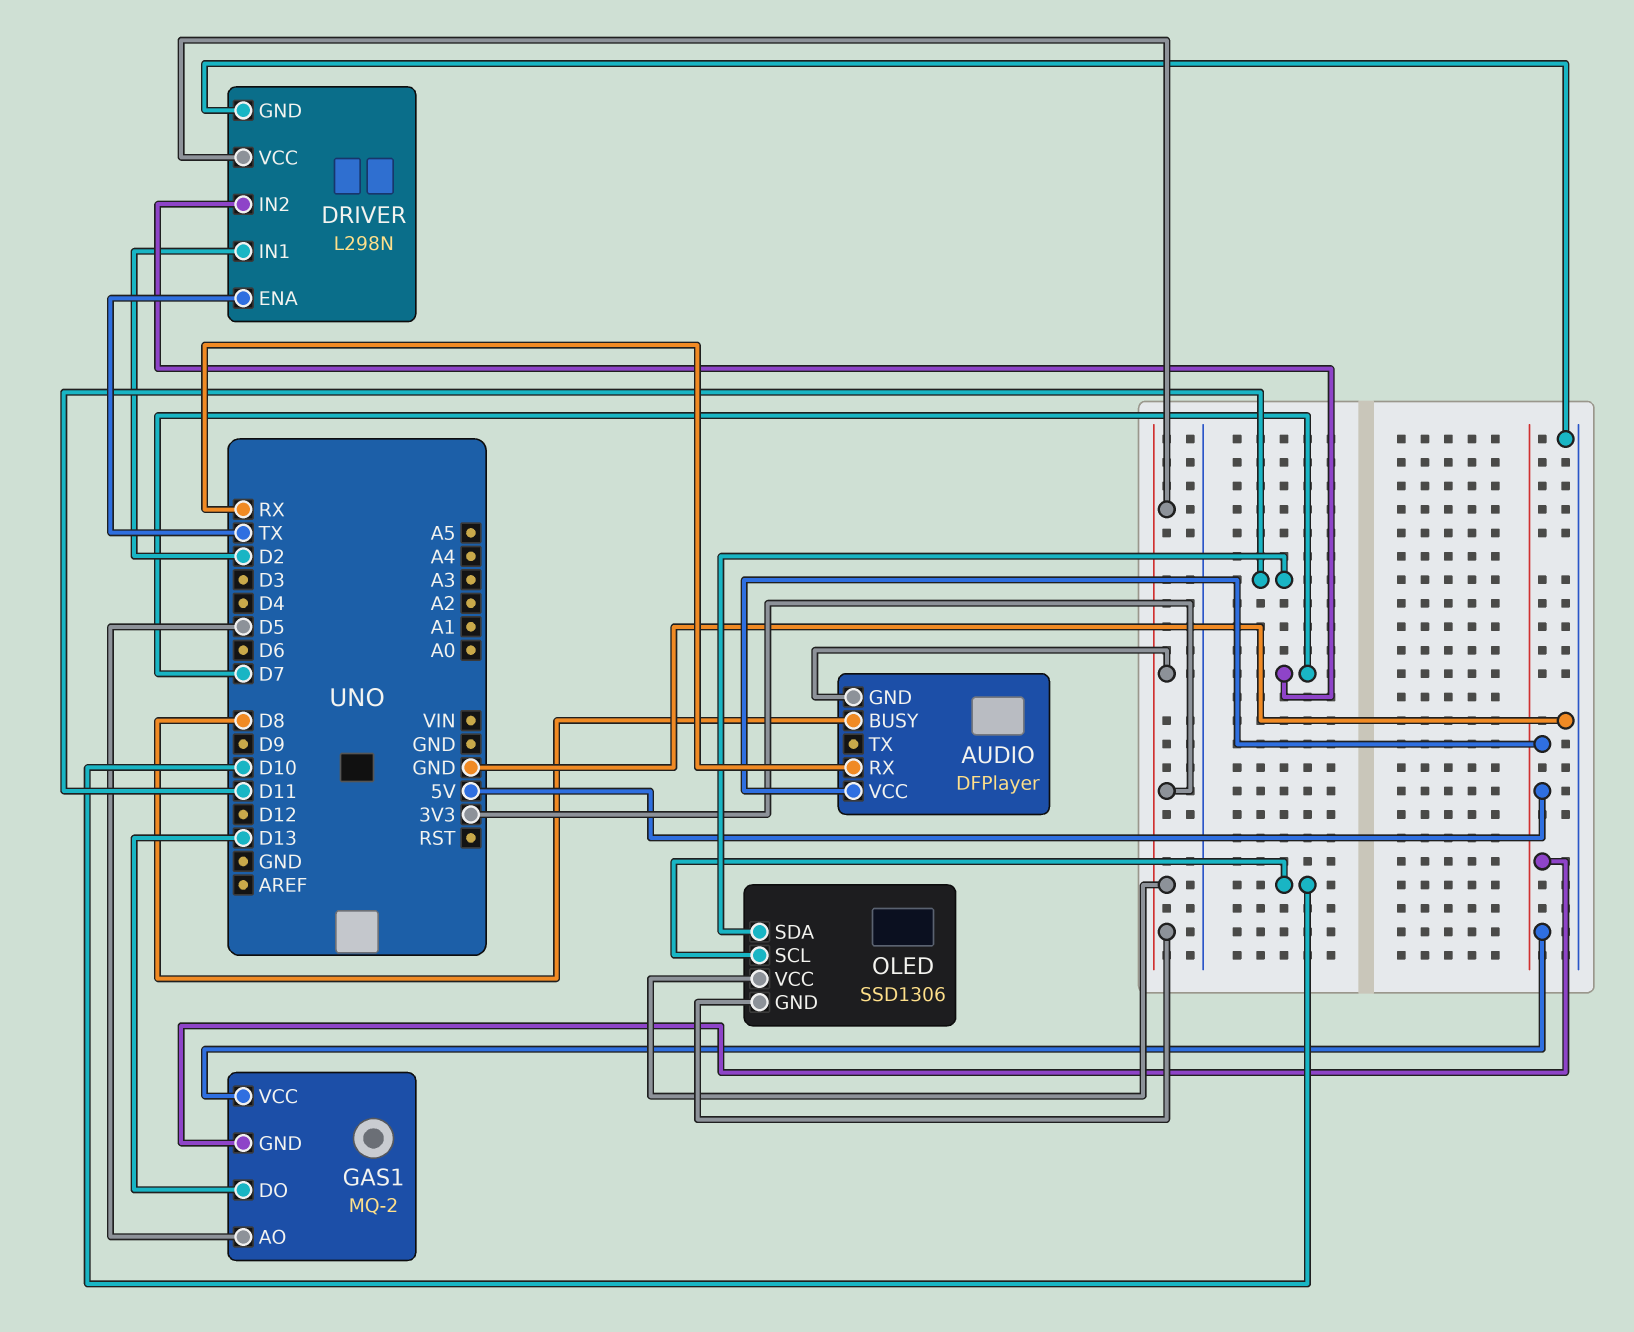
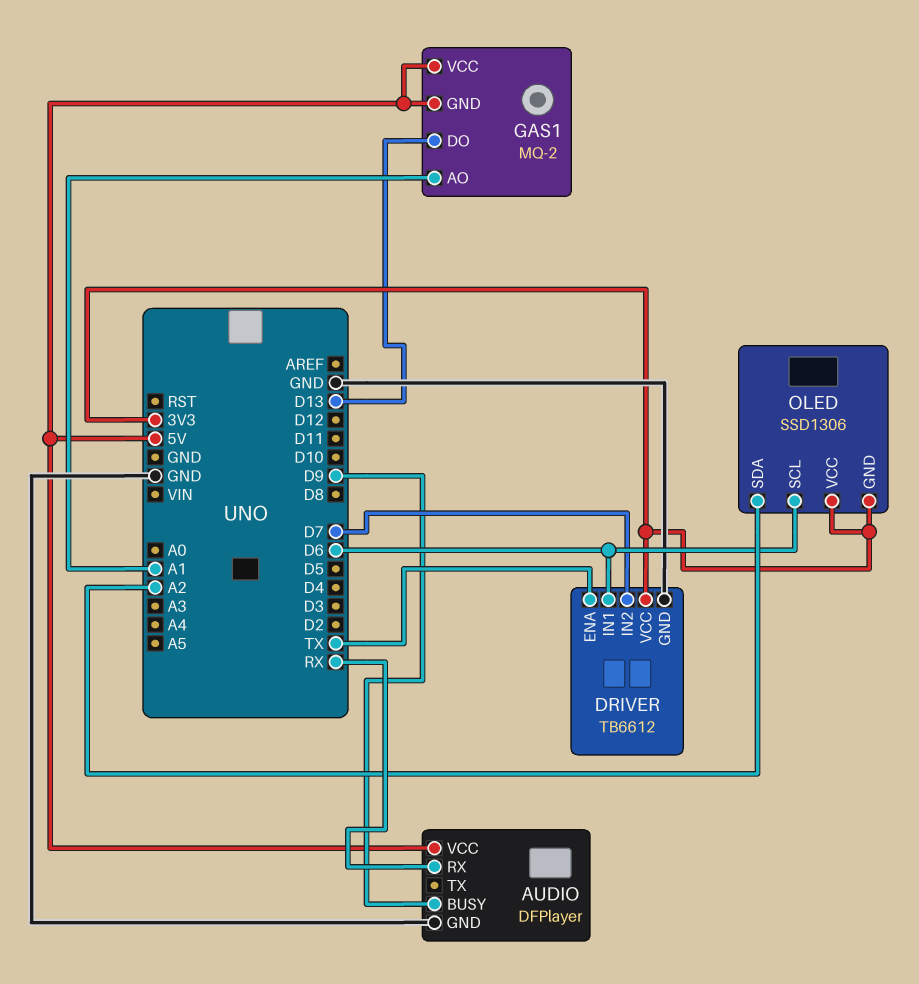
AUDIO pin BUSY: D8 -> D9
AUDIO pin GND: 3V3 -> GND
DRIVER: L298N -> TB6612
DRIVER pin IN1: D2 -> D6
GAS1 pin AO: D5 -> A1
OLED pin SCL: D10 -> D6
OLED pin SDA: D11 -> A2

